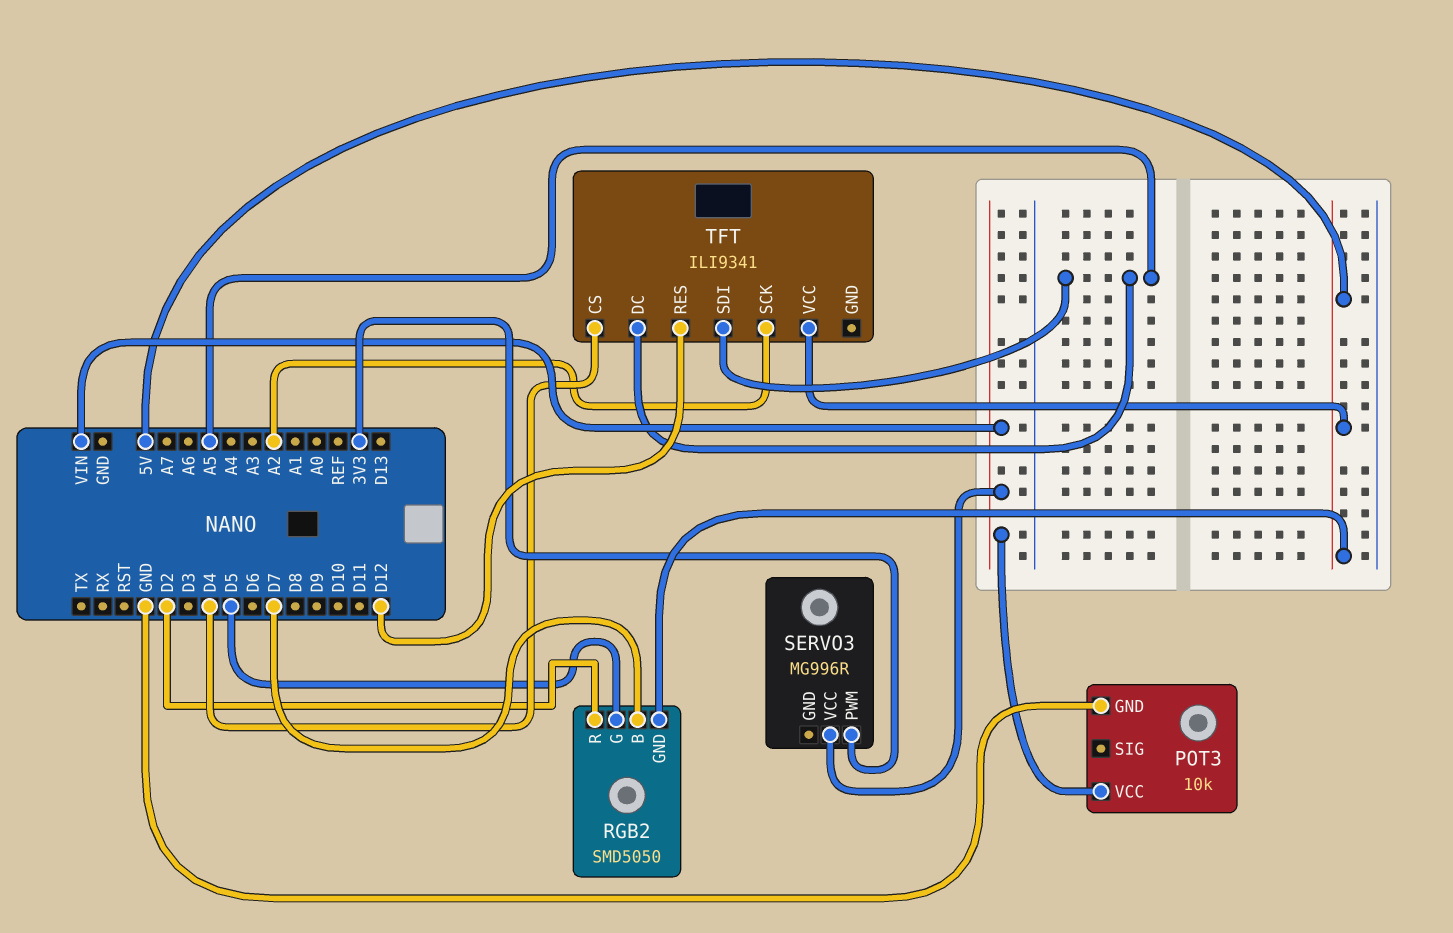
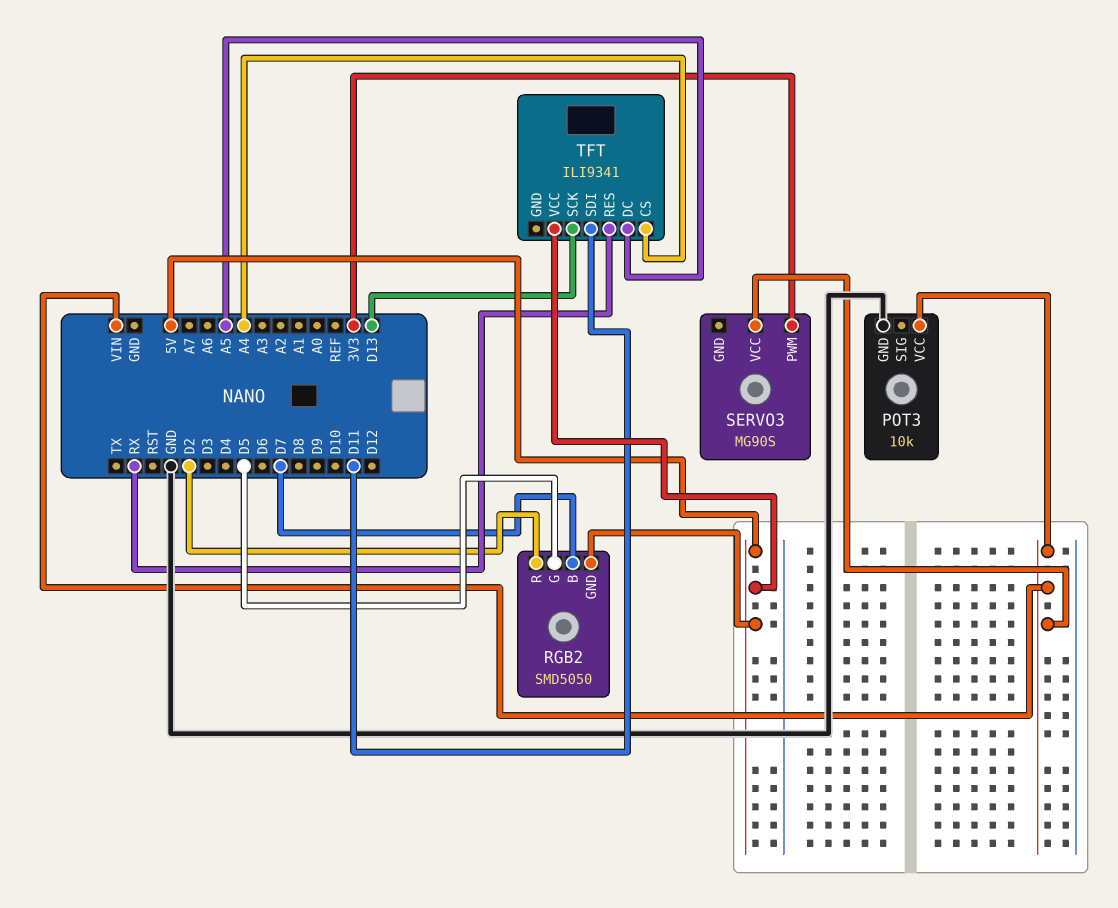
SERVO3: MG996R -> MG90S
TFT pin CS: D4 -> A4
TFT pin RES: D12 -> RX
TFT pin SCK: A2 -> D13
TFT pin SDI: A5 -> D11

